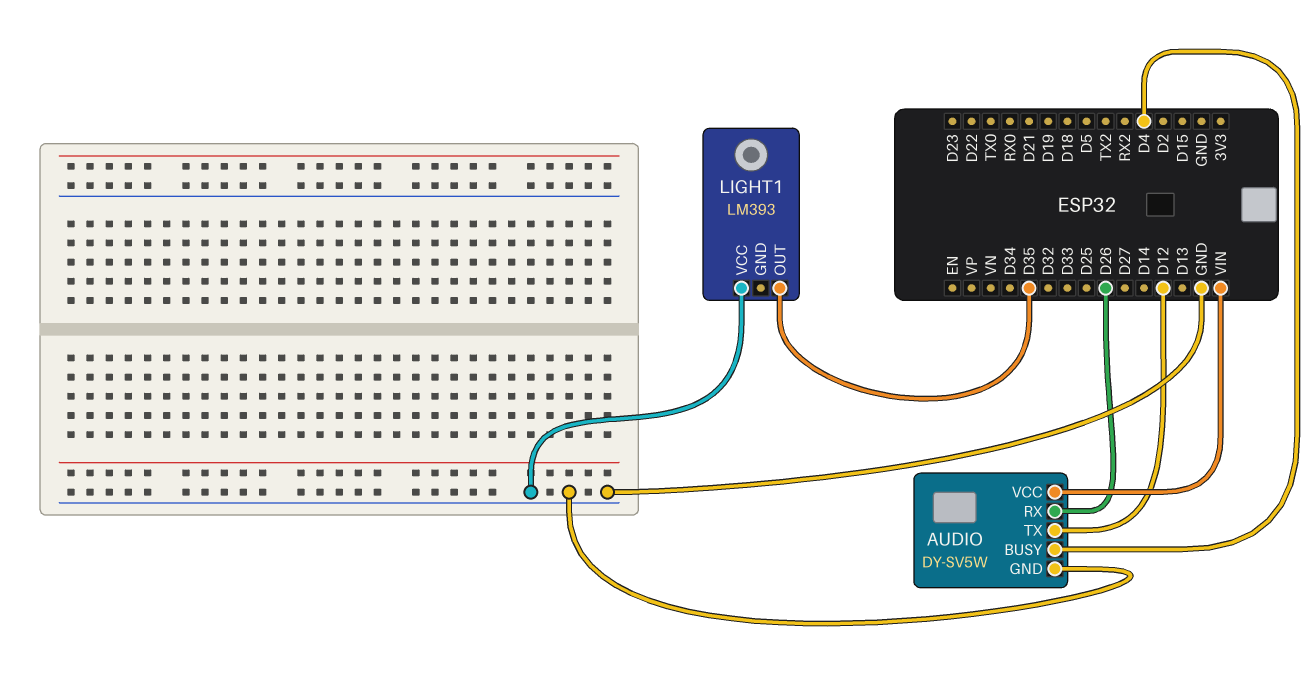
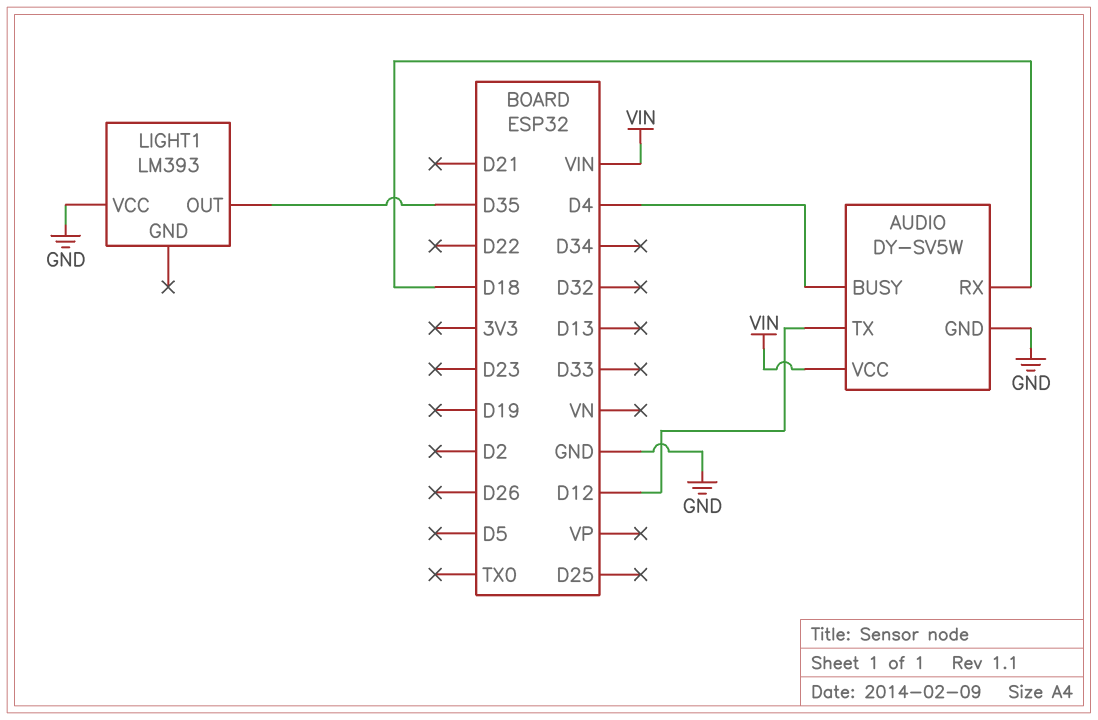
AUDIO pin RX: D26 -> D18

